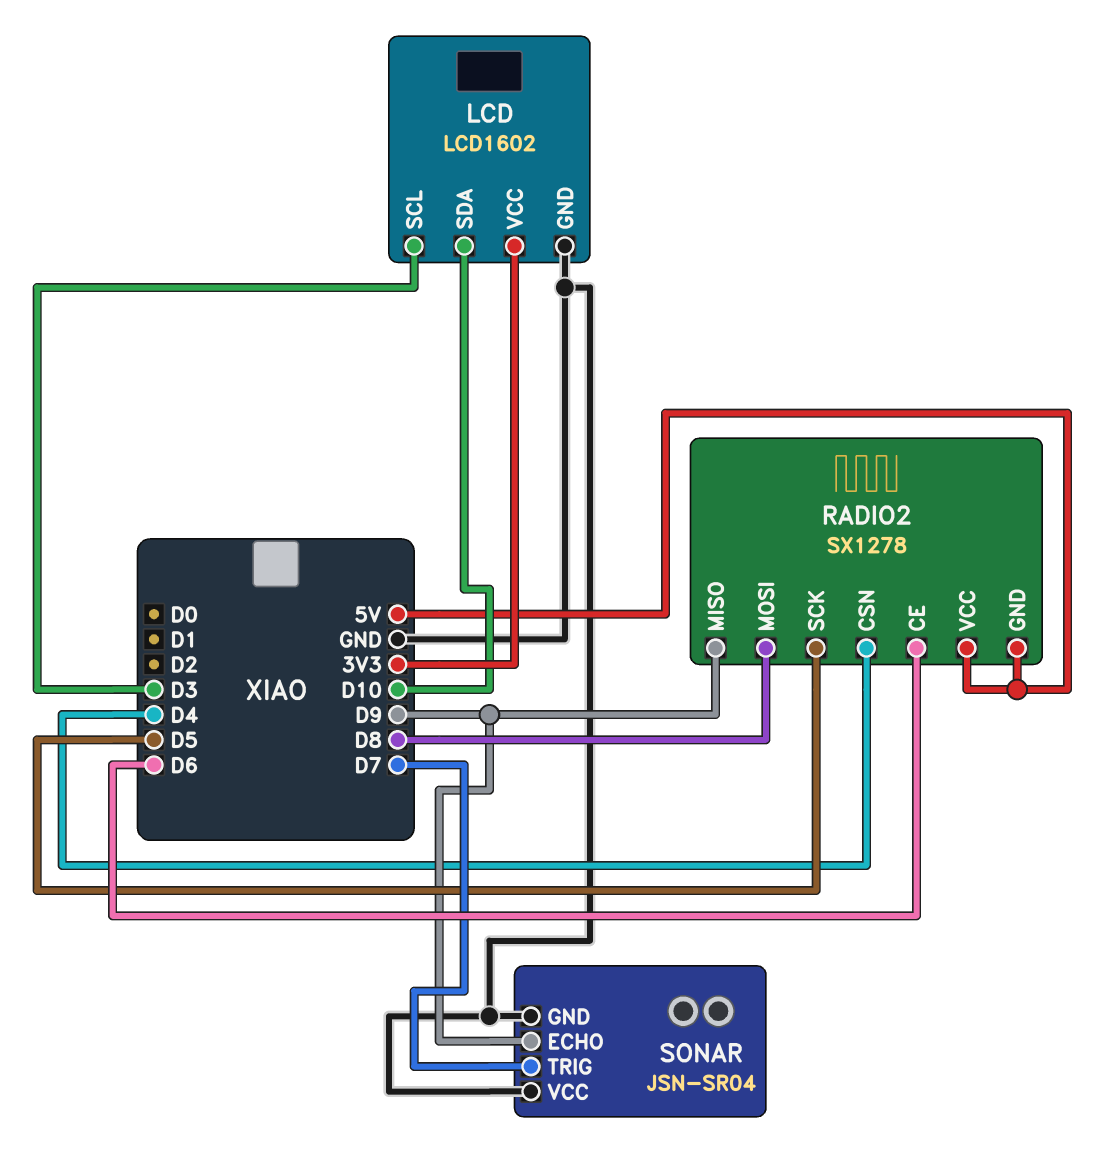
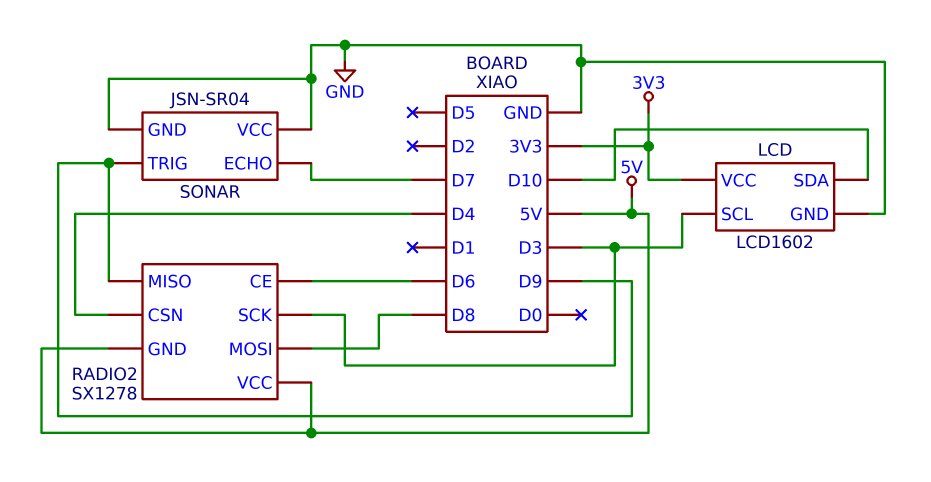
RADIO2 pin SCK: D5 -> D3
SONAR pin ECHO: D9 -> D7
SONAR pin TRIG: D7 -> D9

